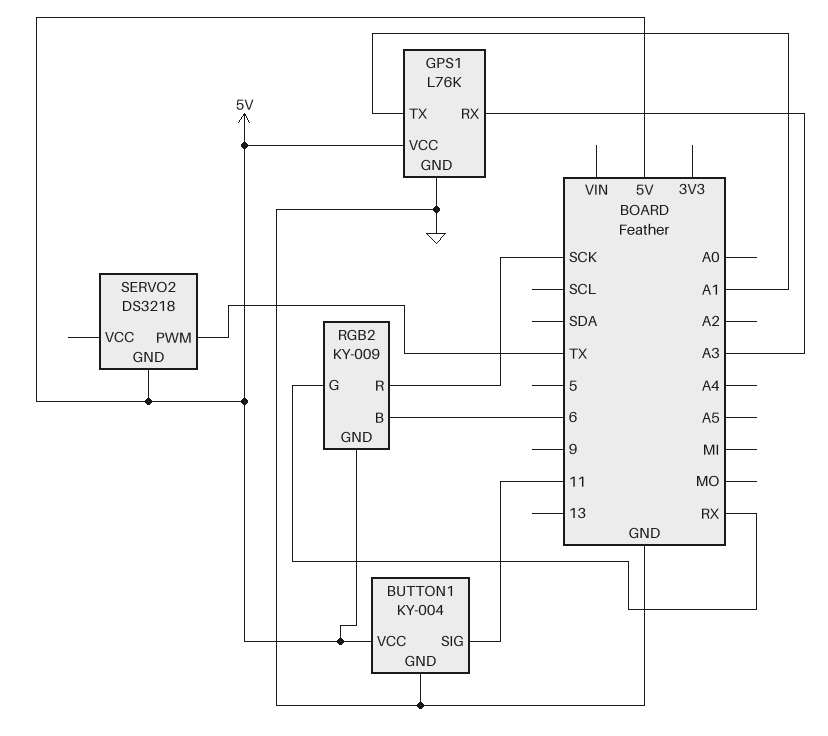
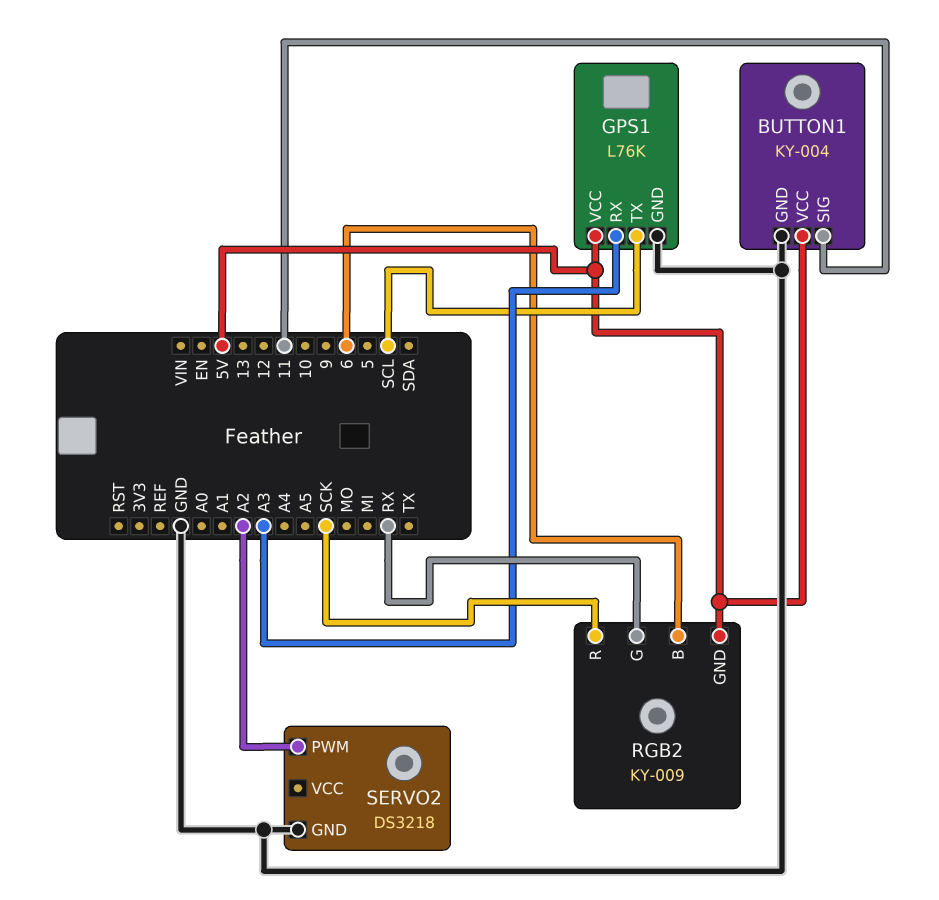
GPS1 pin TX: A1 -> SCL
SERVO2 pin GND: 5V -> GND
SERVO2 pin PWM: TX -> A2

